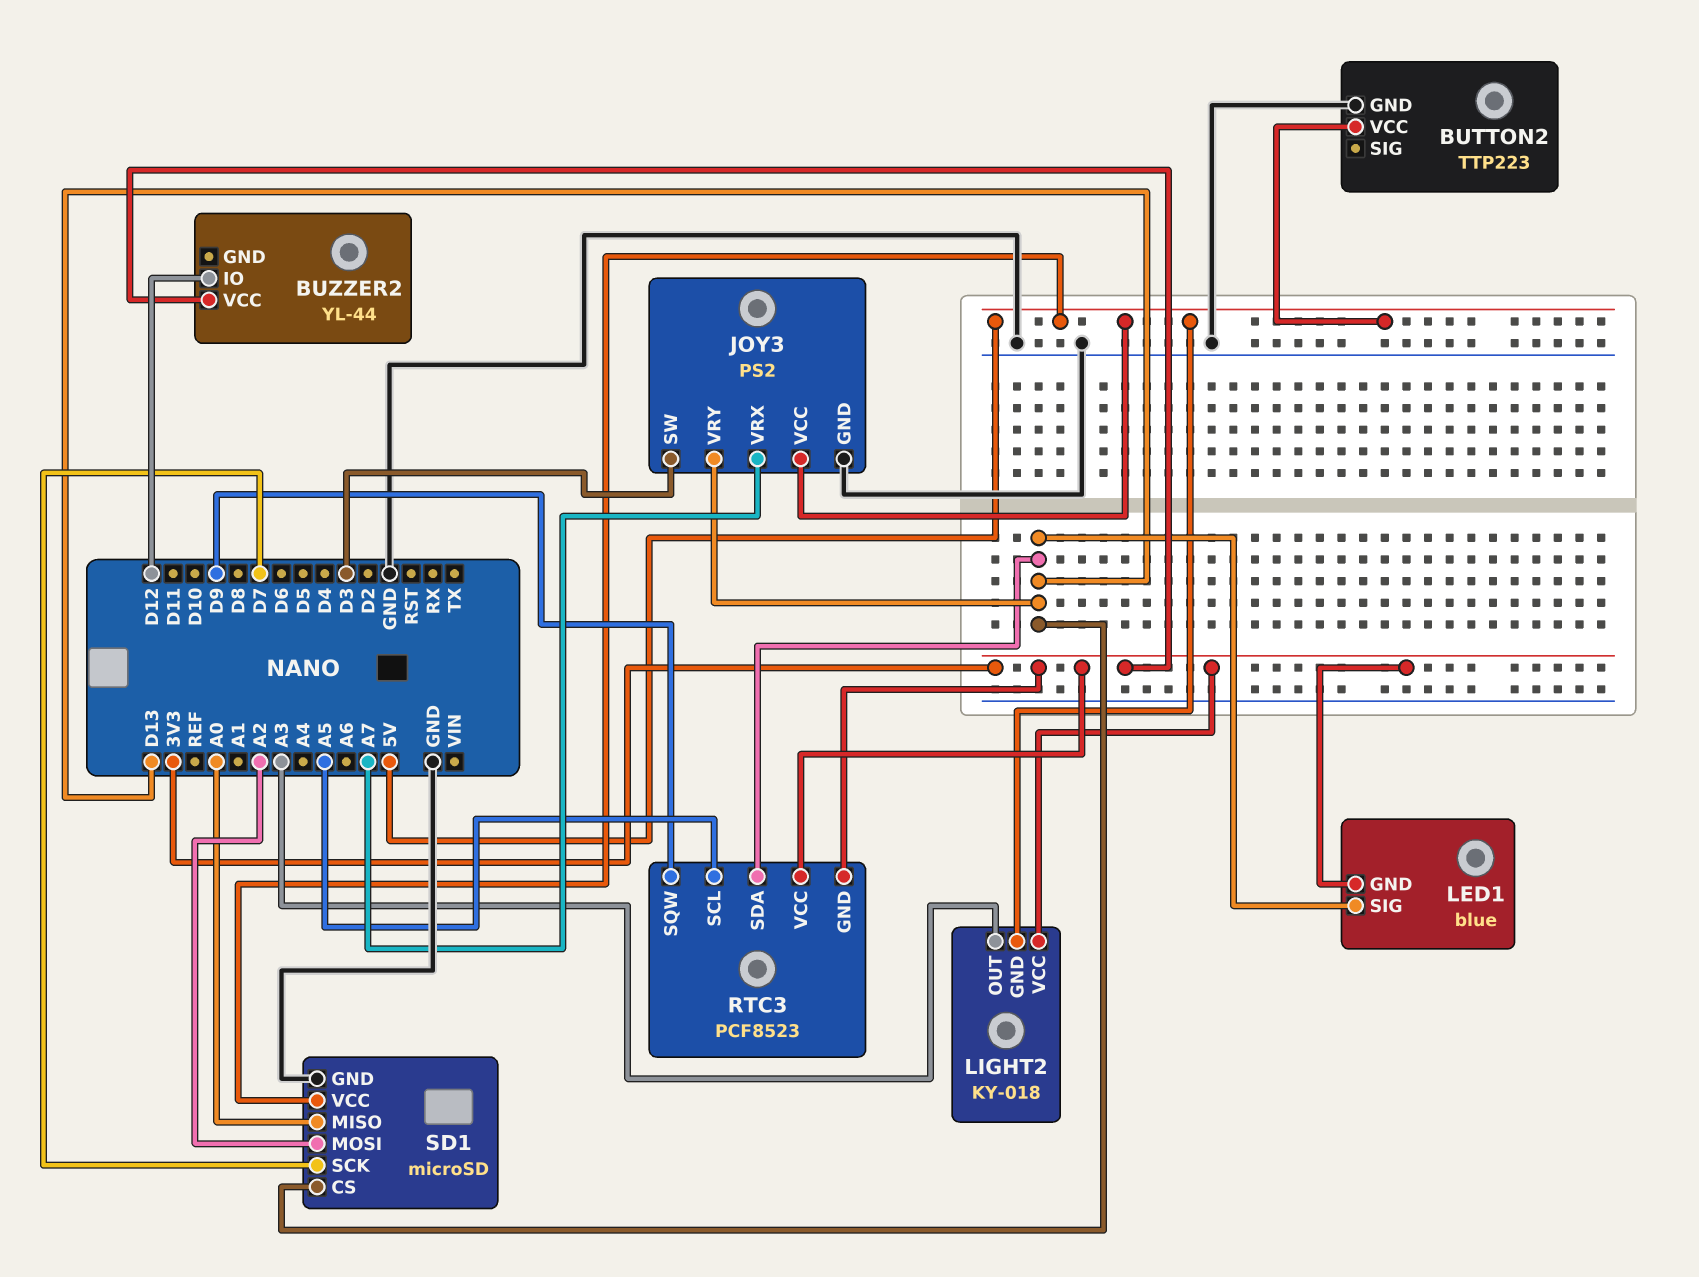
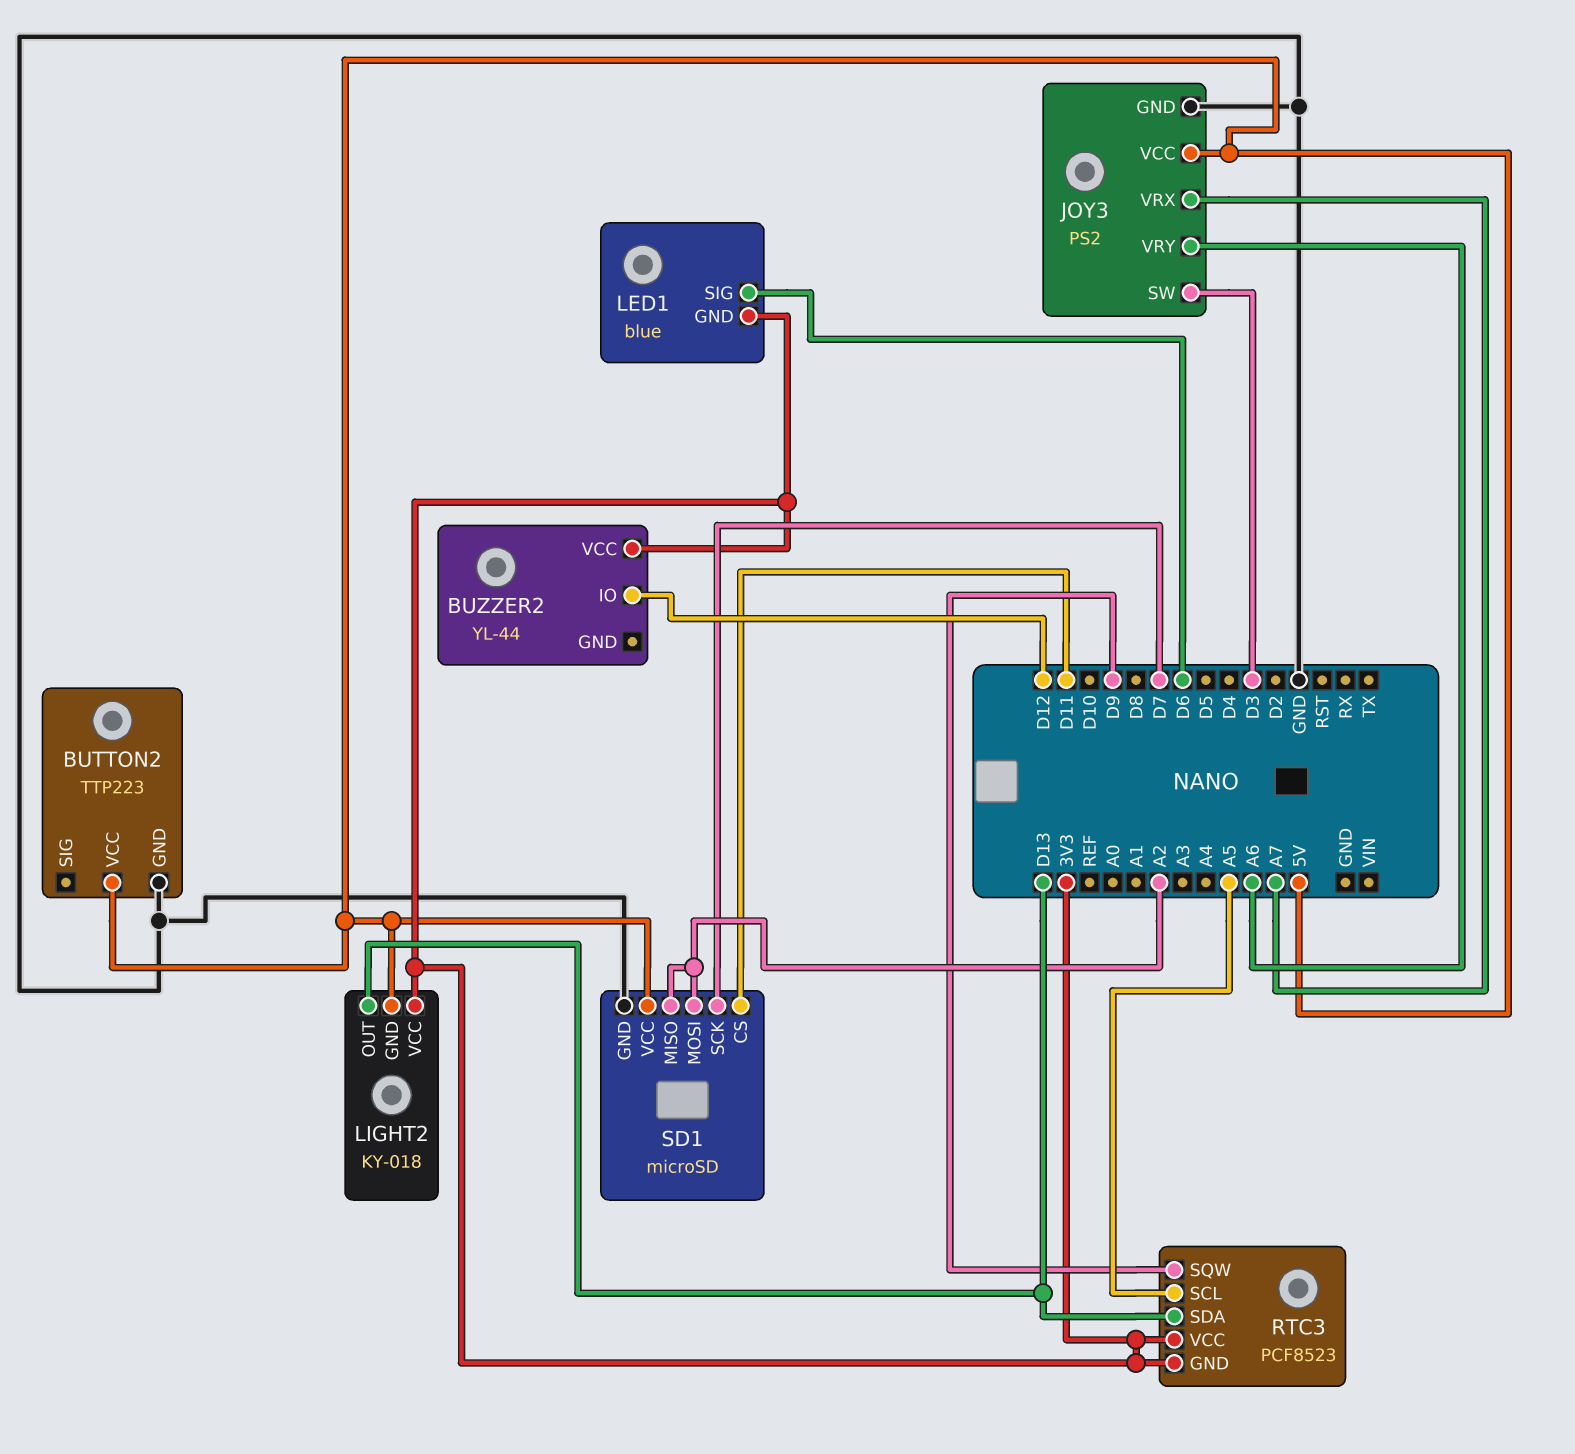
JOY3 pin VRY: D13 -> A6
LED1 pin SIG: D13 -> D6
LIGHT2 pin OUT: A3 -> D13
SD1 pin CS: D13 -> D11
SD1 pin MISO: A0 -> A2

